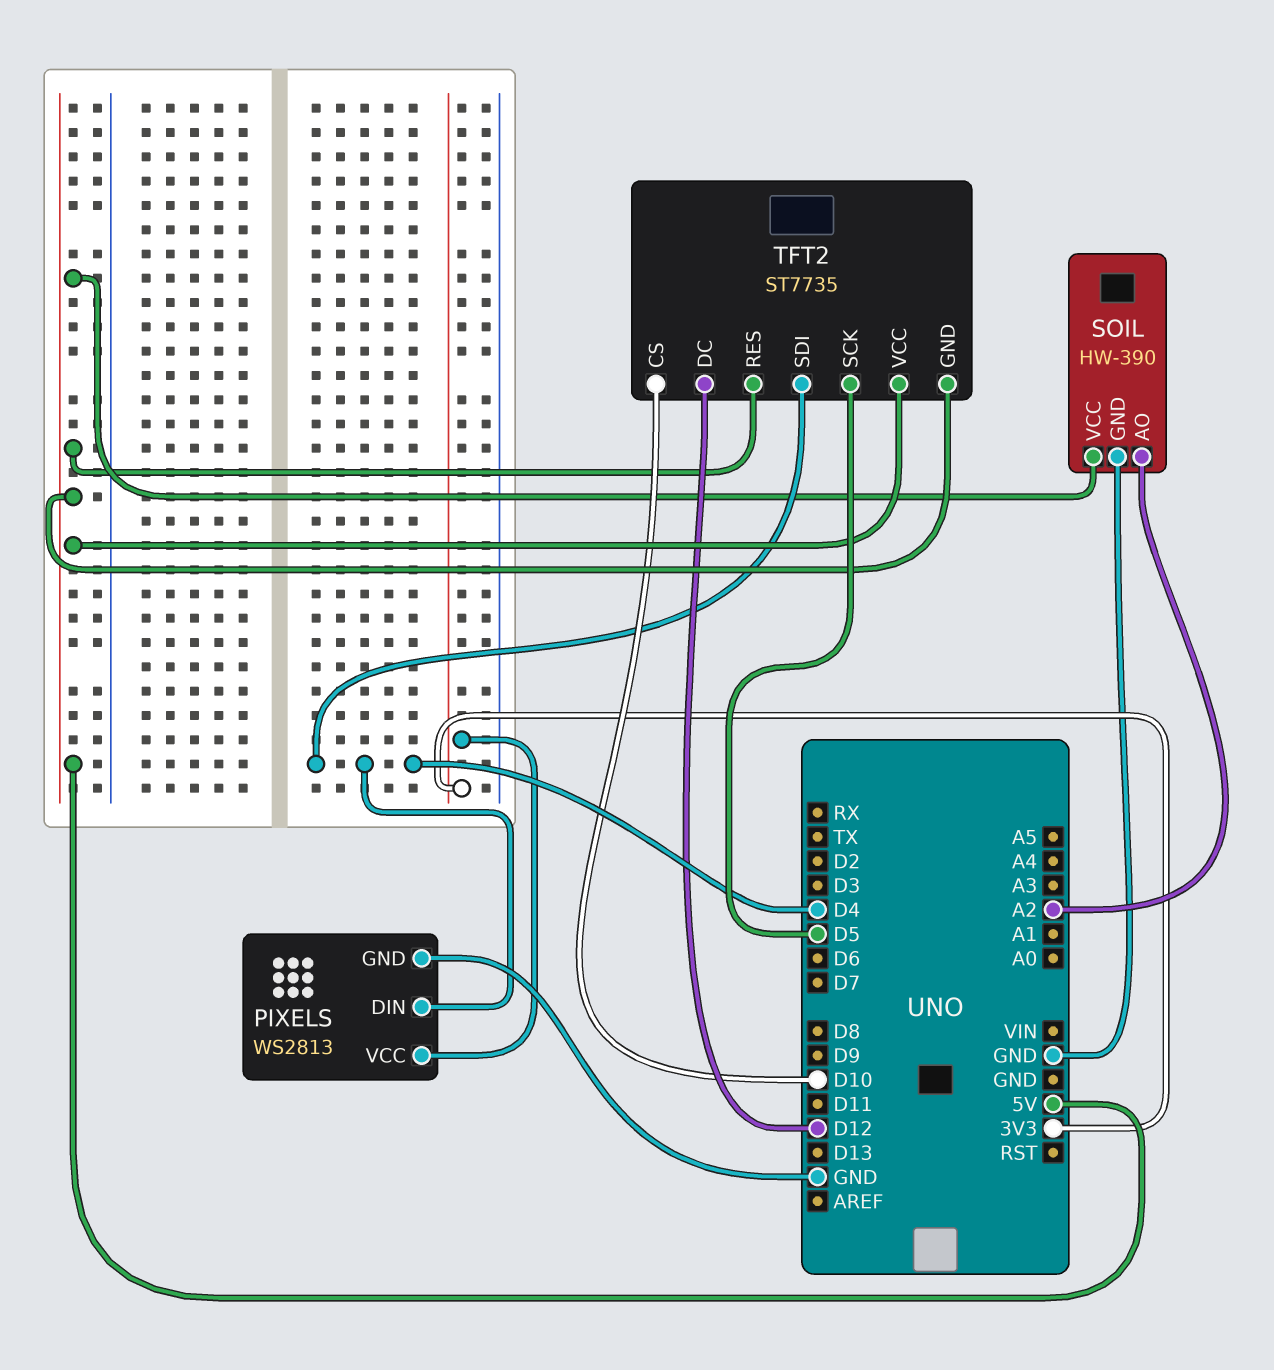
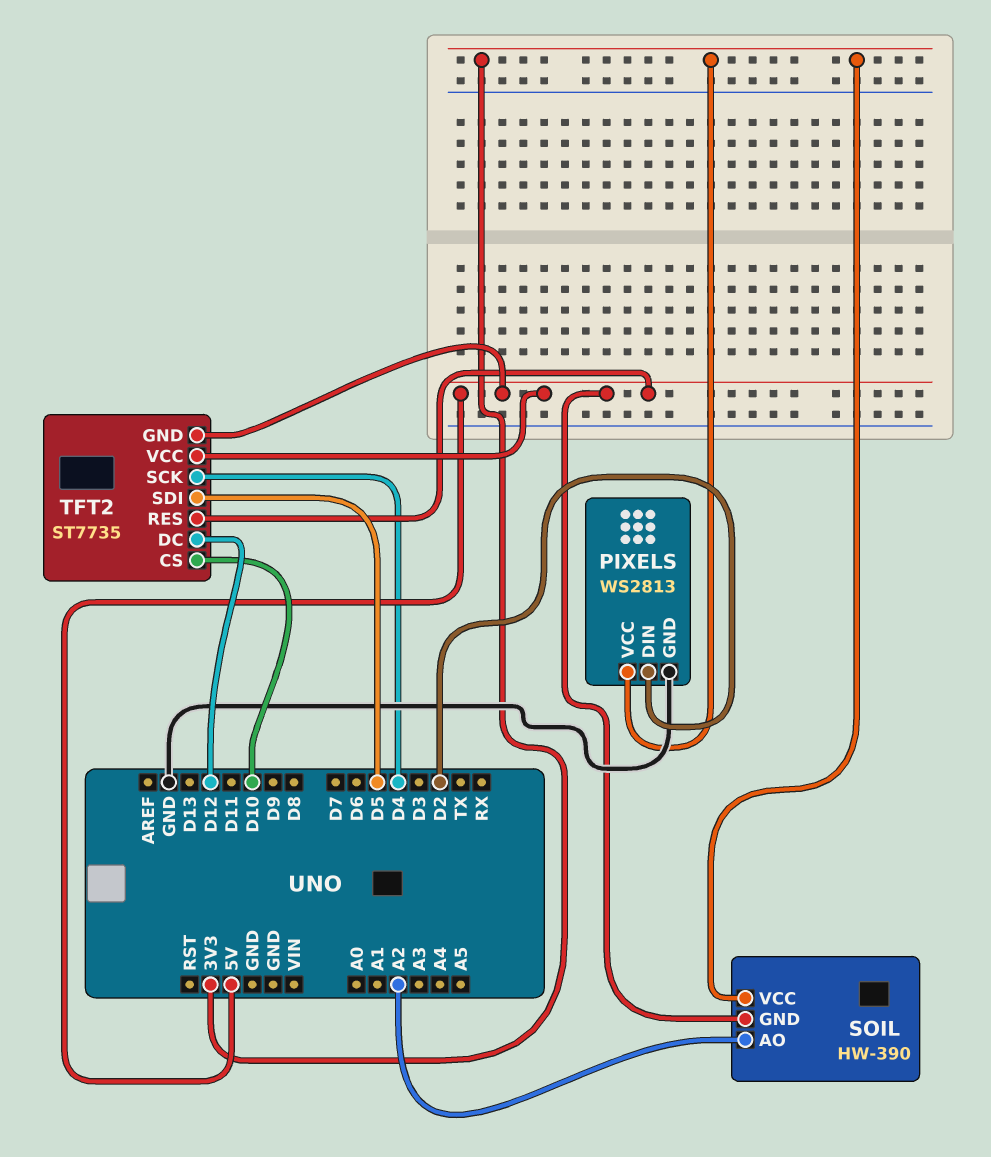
PIXELS pin DIN: D4 -> D2
SOIL pin GND: GND -> 5V
SOIL pin VCC: 5V -> 3V3
TFT2 pin SCK: D5 -> D4
TFT2 pin SDI: D4 -> D5

